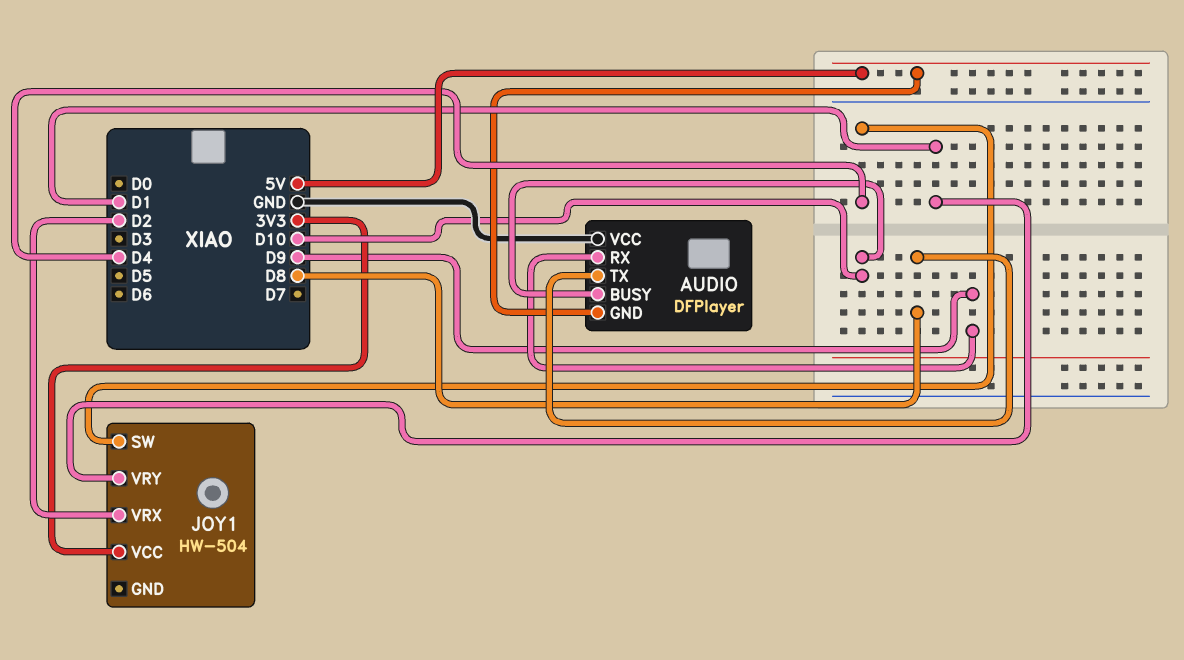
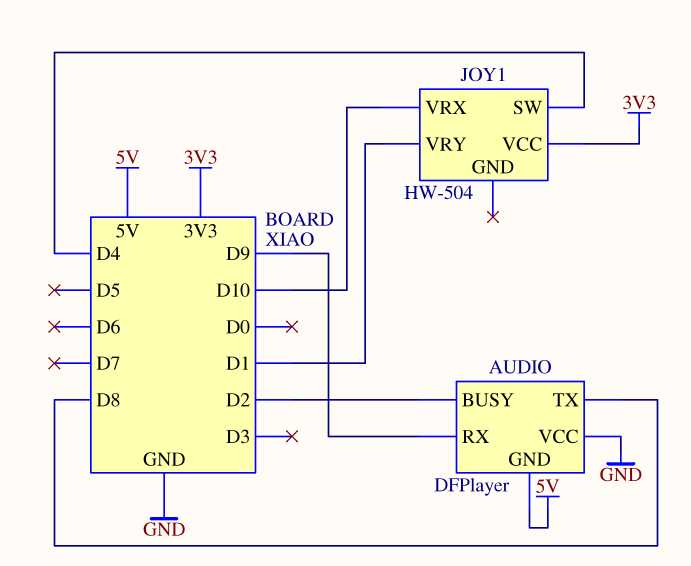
AUDIO pin BUSY: D10 -> D2
JOY1 pin VRX: D2 -> D10

